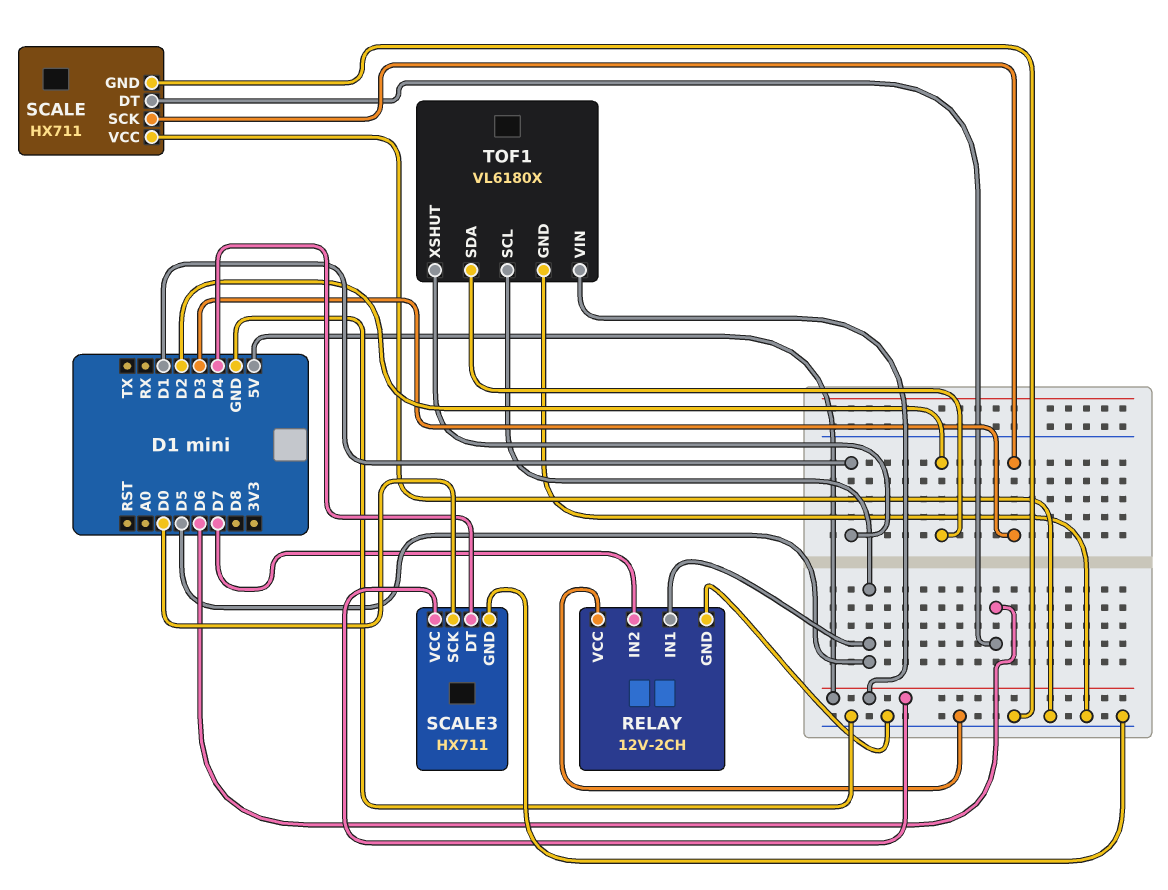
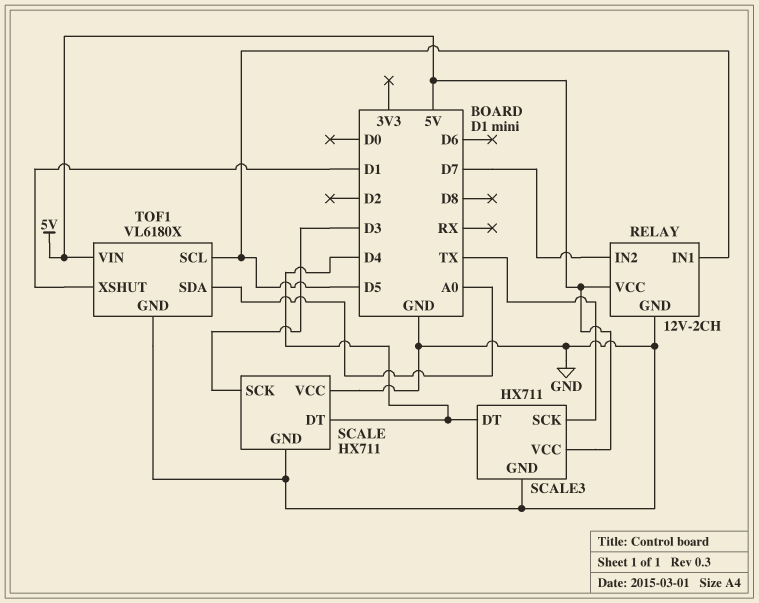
RELAY pin VCC: GND -> 5V
SCALE pin DT: D6 -> D4
SCALE3 pin SCK: D0 -> TX
TOF1 pin SDA: D2 -> A0

